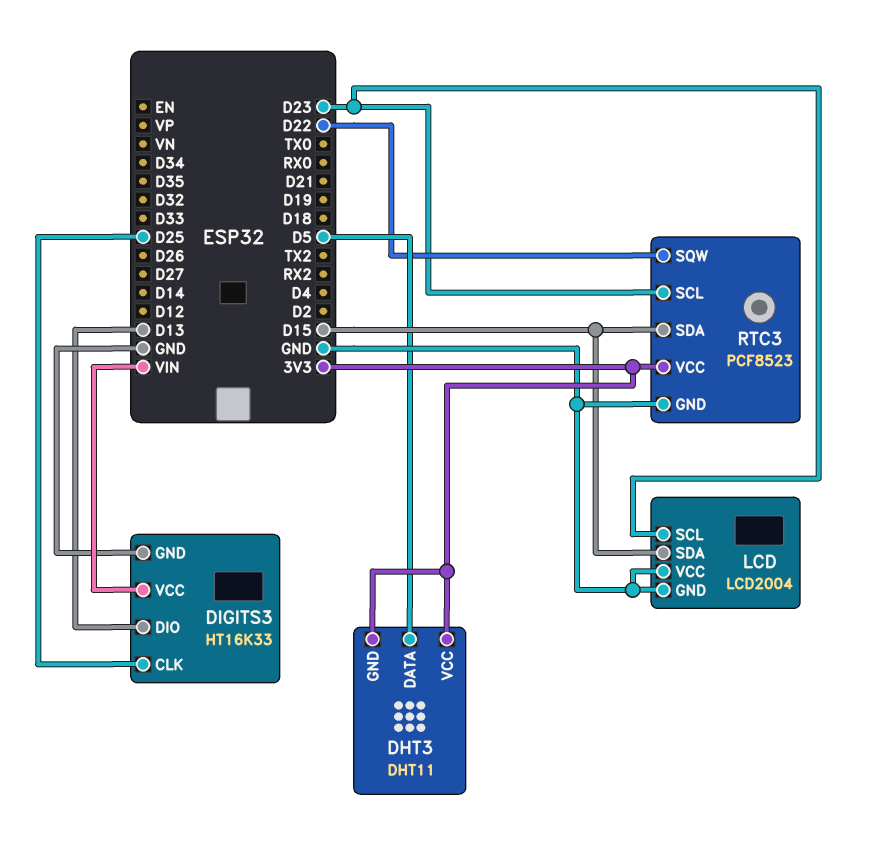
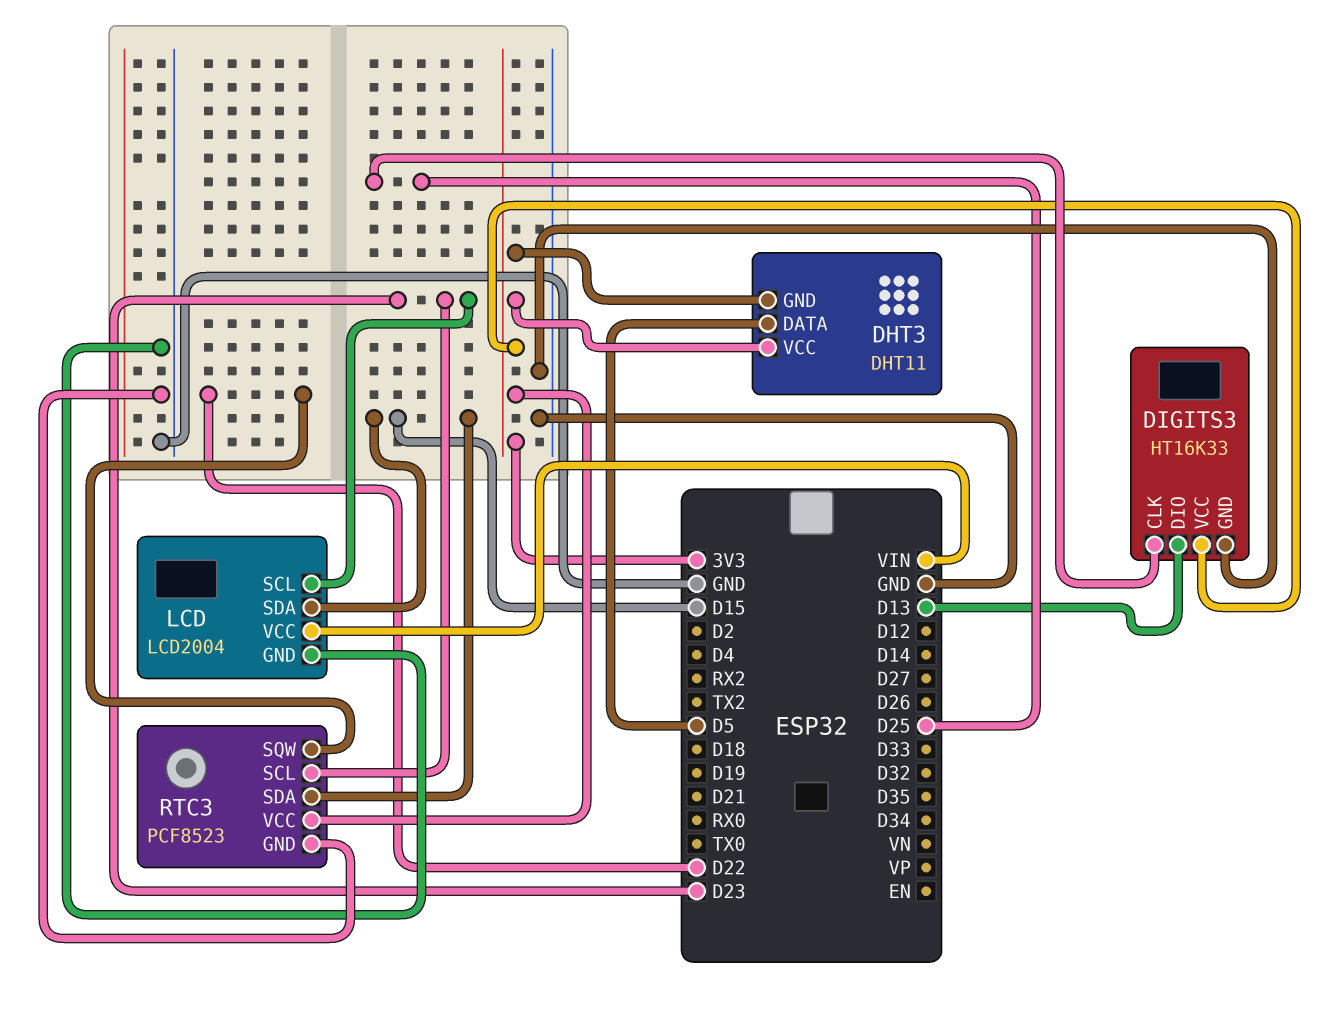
DIGITS3 pin VCC: VIN -> 3V3
LCD pin VCC: GND -> VIN

